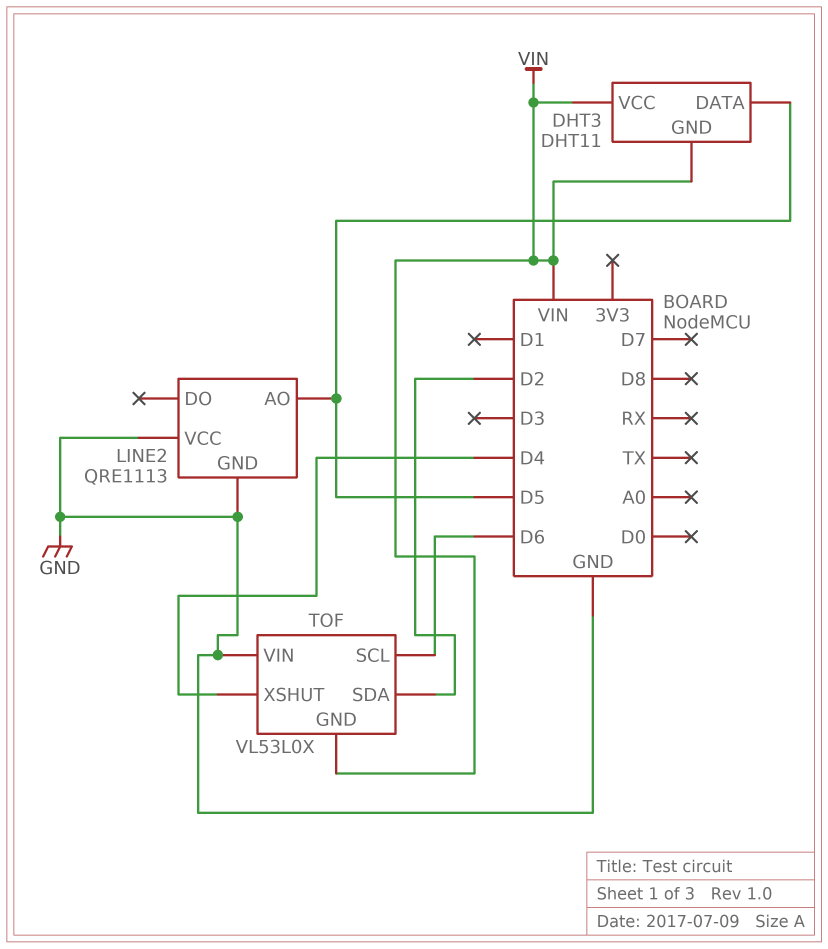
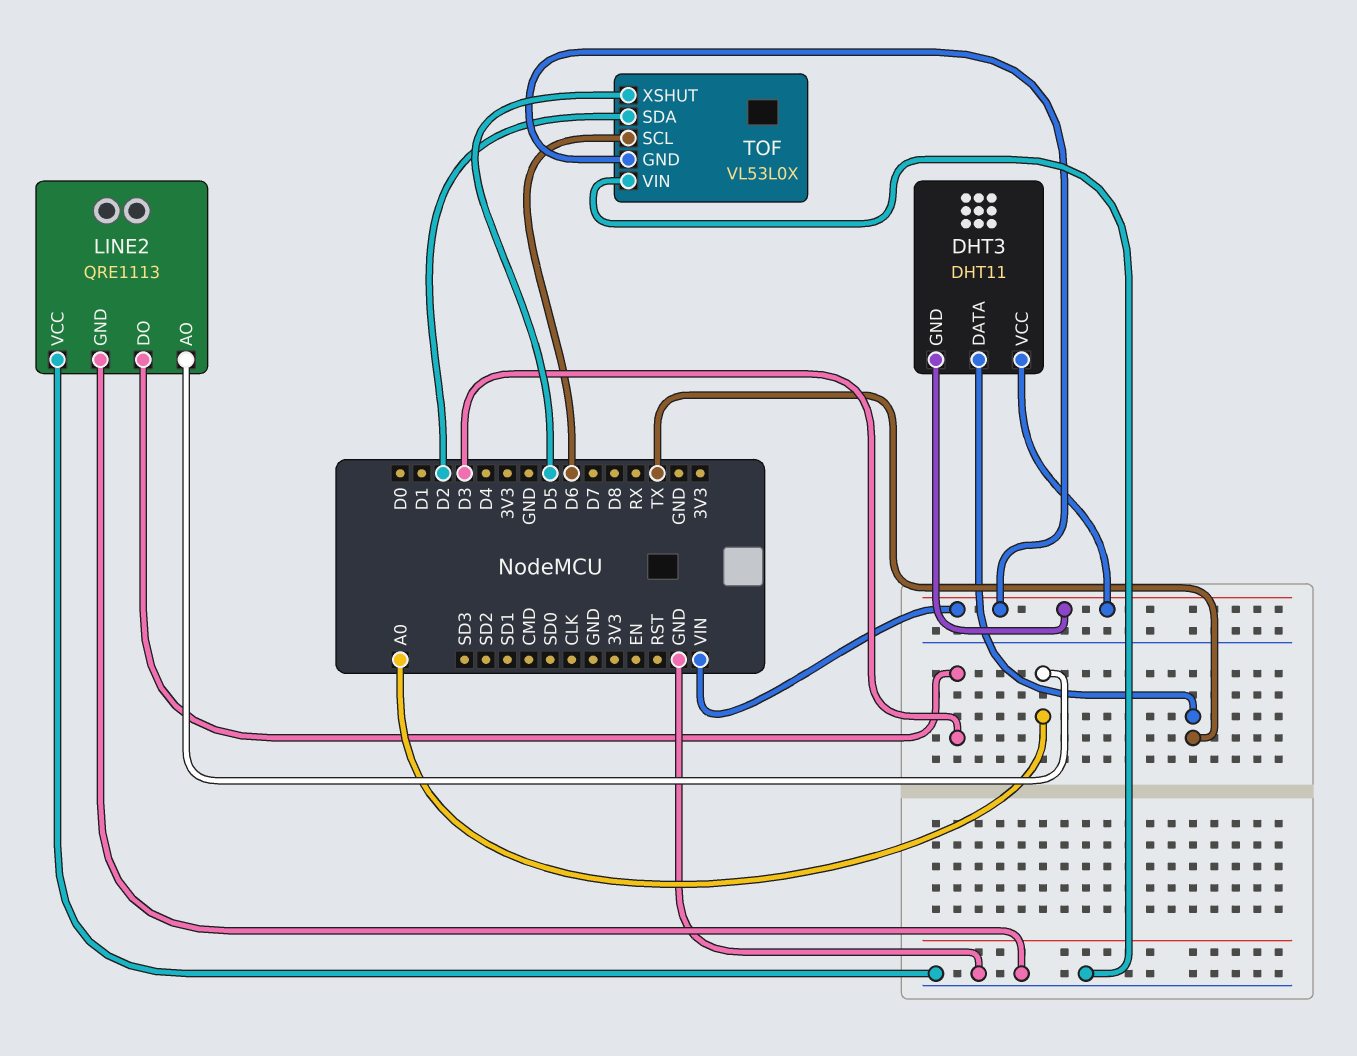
DHT3 pin DATA: D5 -> TX
LINE2 pin AO: D5 -> A0
LINE2 pin DO: none -> D3
TOF pin XSHUT: D4 -> D5

